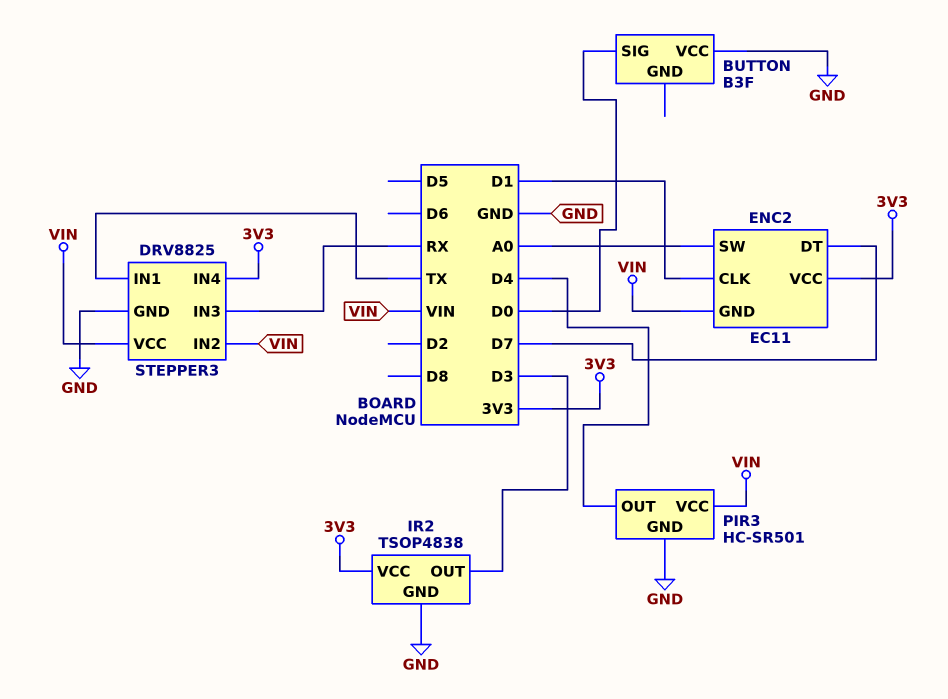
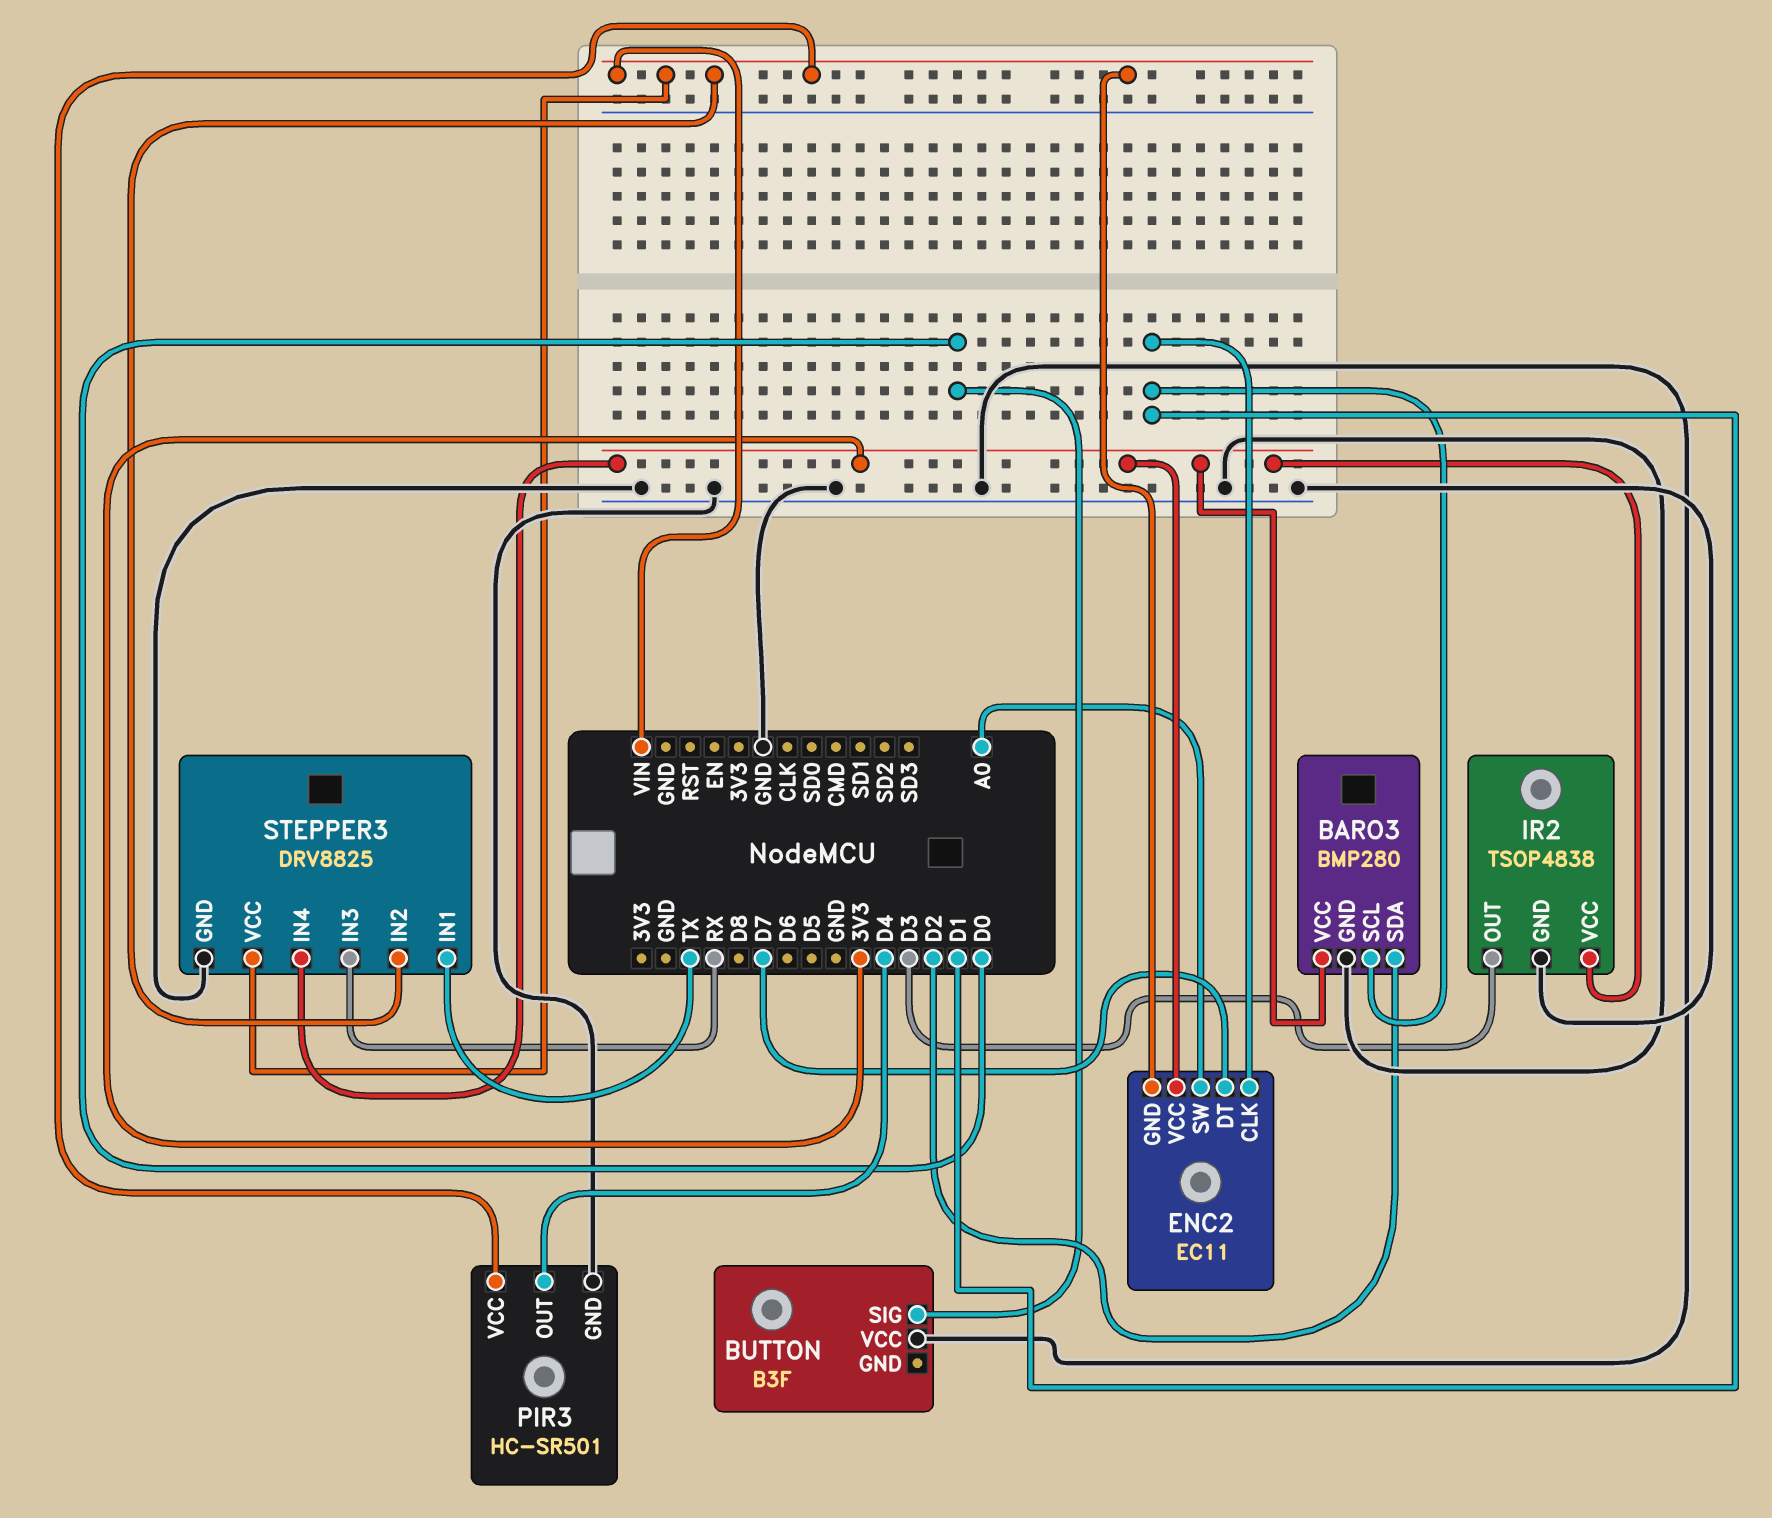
BARO3: none -> BMP280
BARO3 pin GND: none -> GND
BARO3 pin SCL: none -> D1
BARO3 pin SDA: none -> D2
BARO3 pin VCC: none -> 3V3

